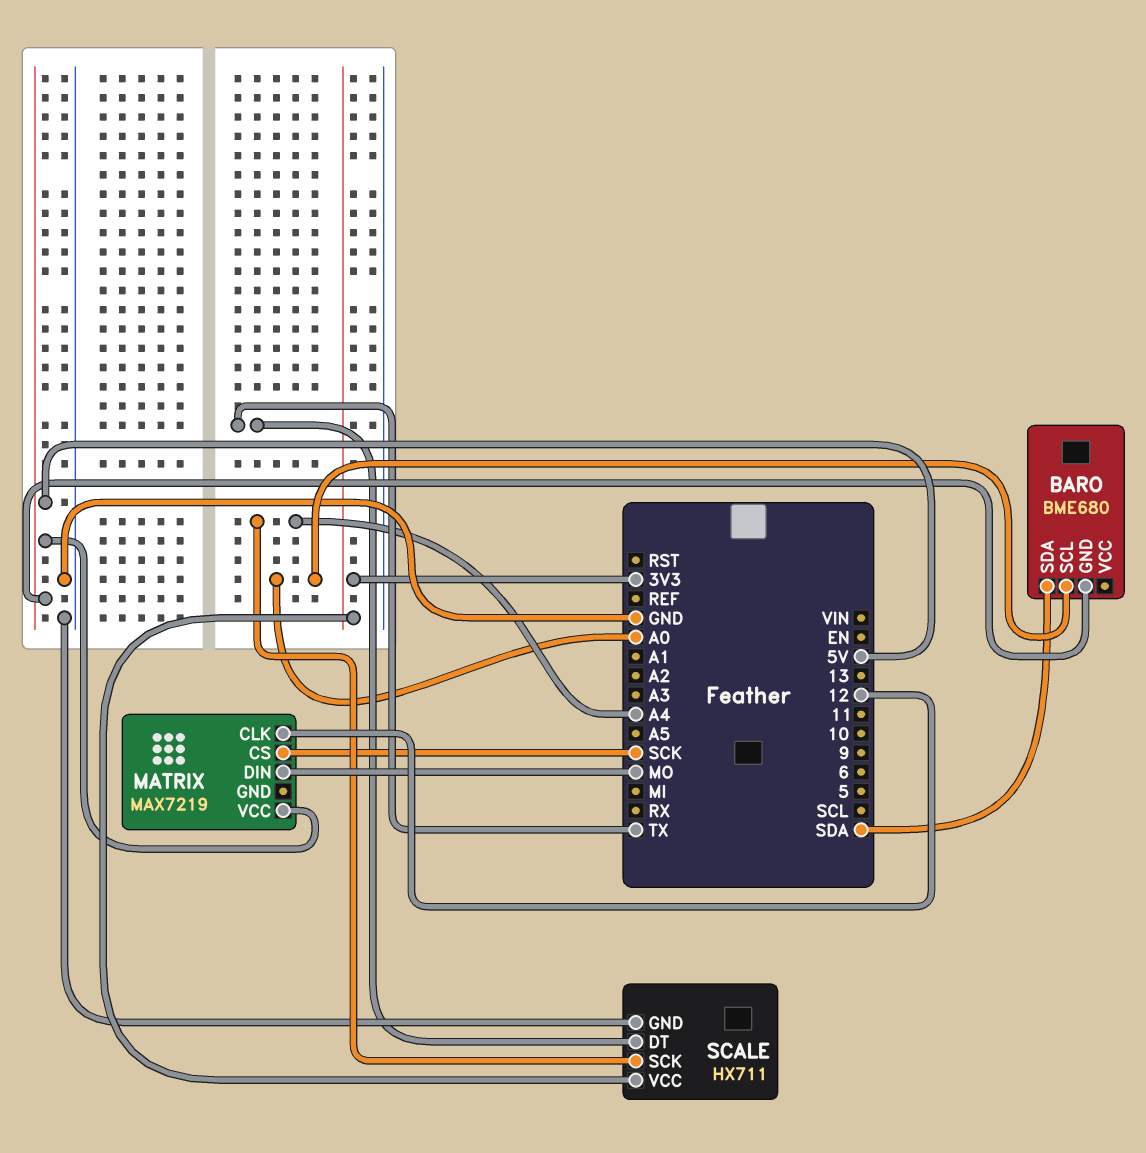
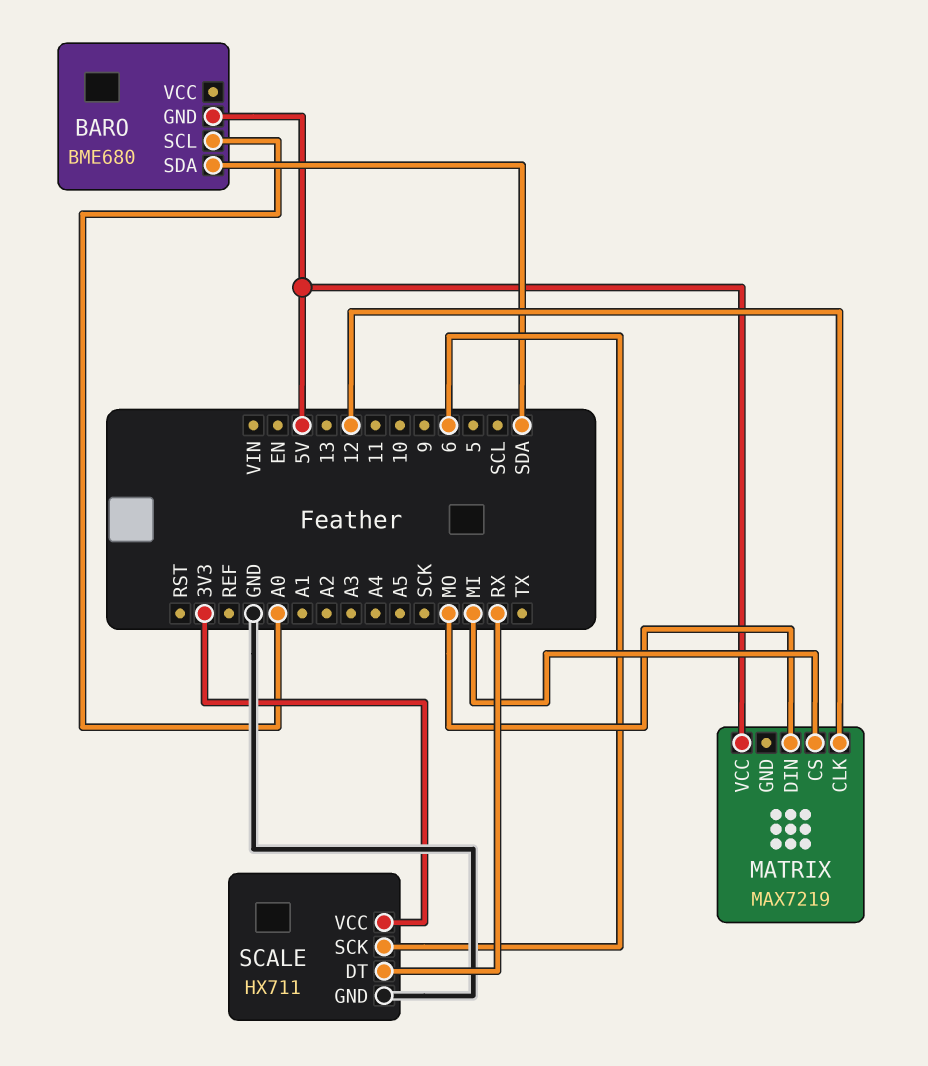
MATRIX pin CS: SCK -> MI
SCALE pin DT: TX -> RX
SCALE pin SCK: A4 -> 6

